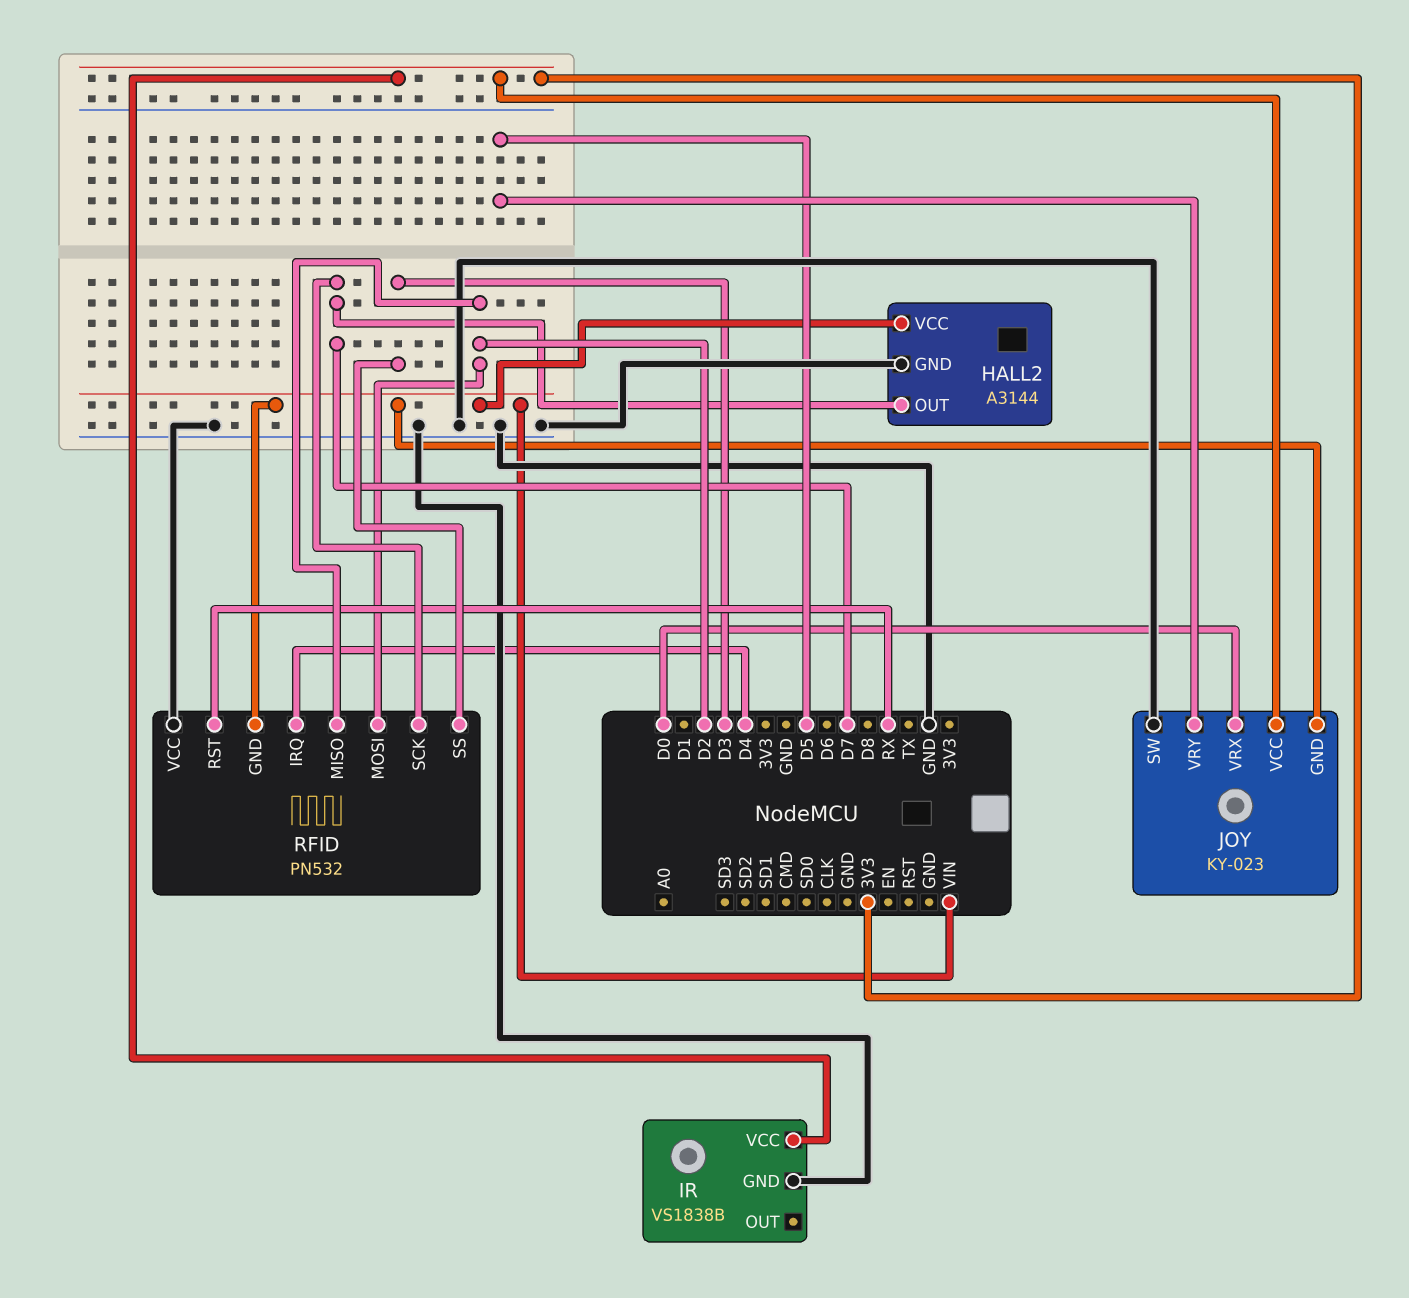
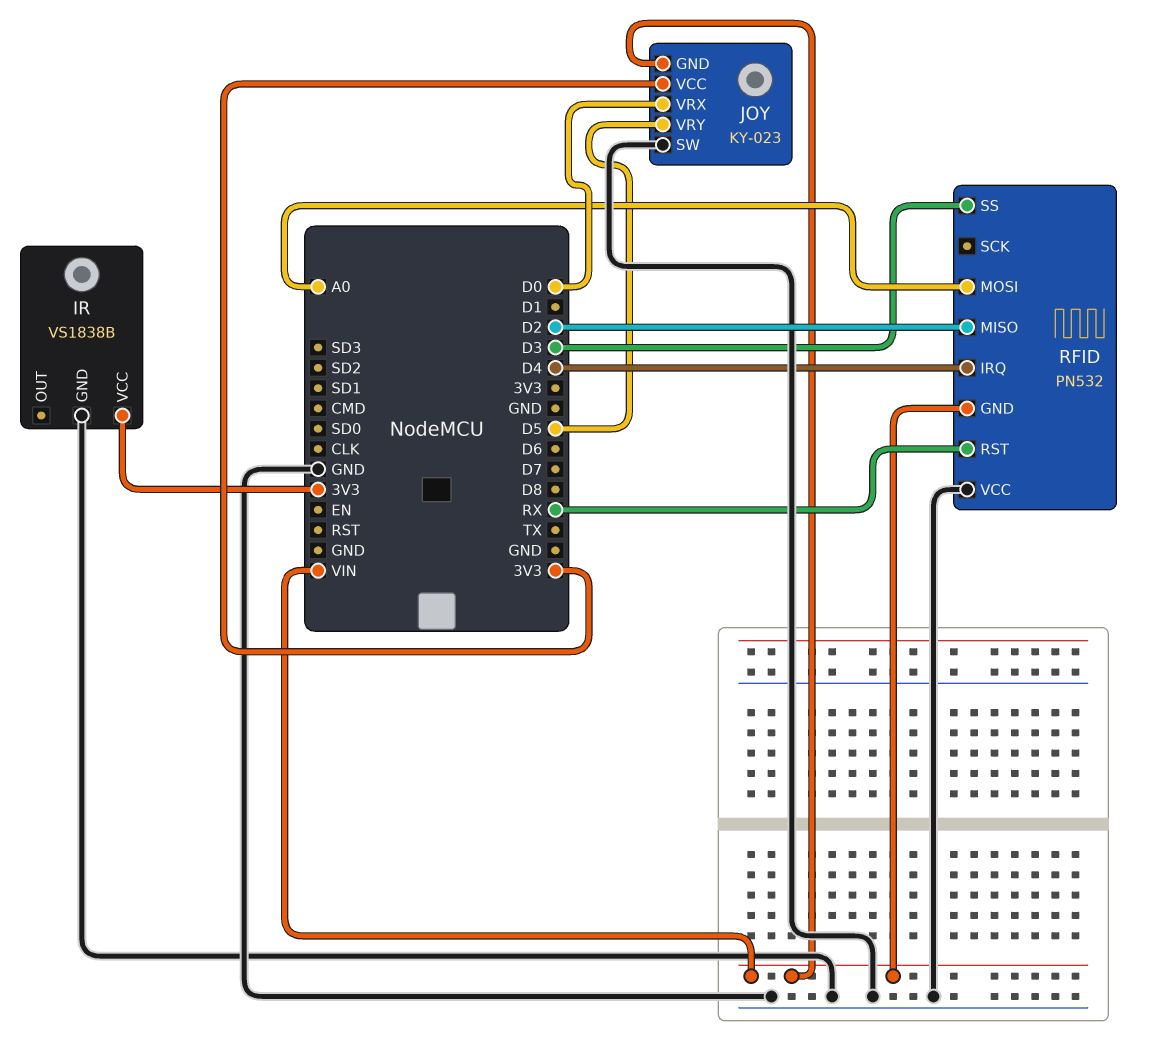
HALL2: A3144 -> none
HALL2 pin GND: GND -> none
HALL2 pin OUT: D7 -> none
HALL2 pin VCC: VIN -> none
RFID pin MOSI: D2 -> A0
RFID pin SCK: D7 -> none

